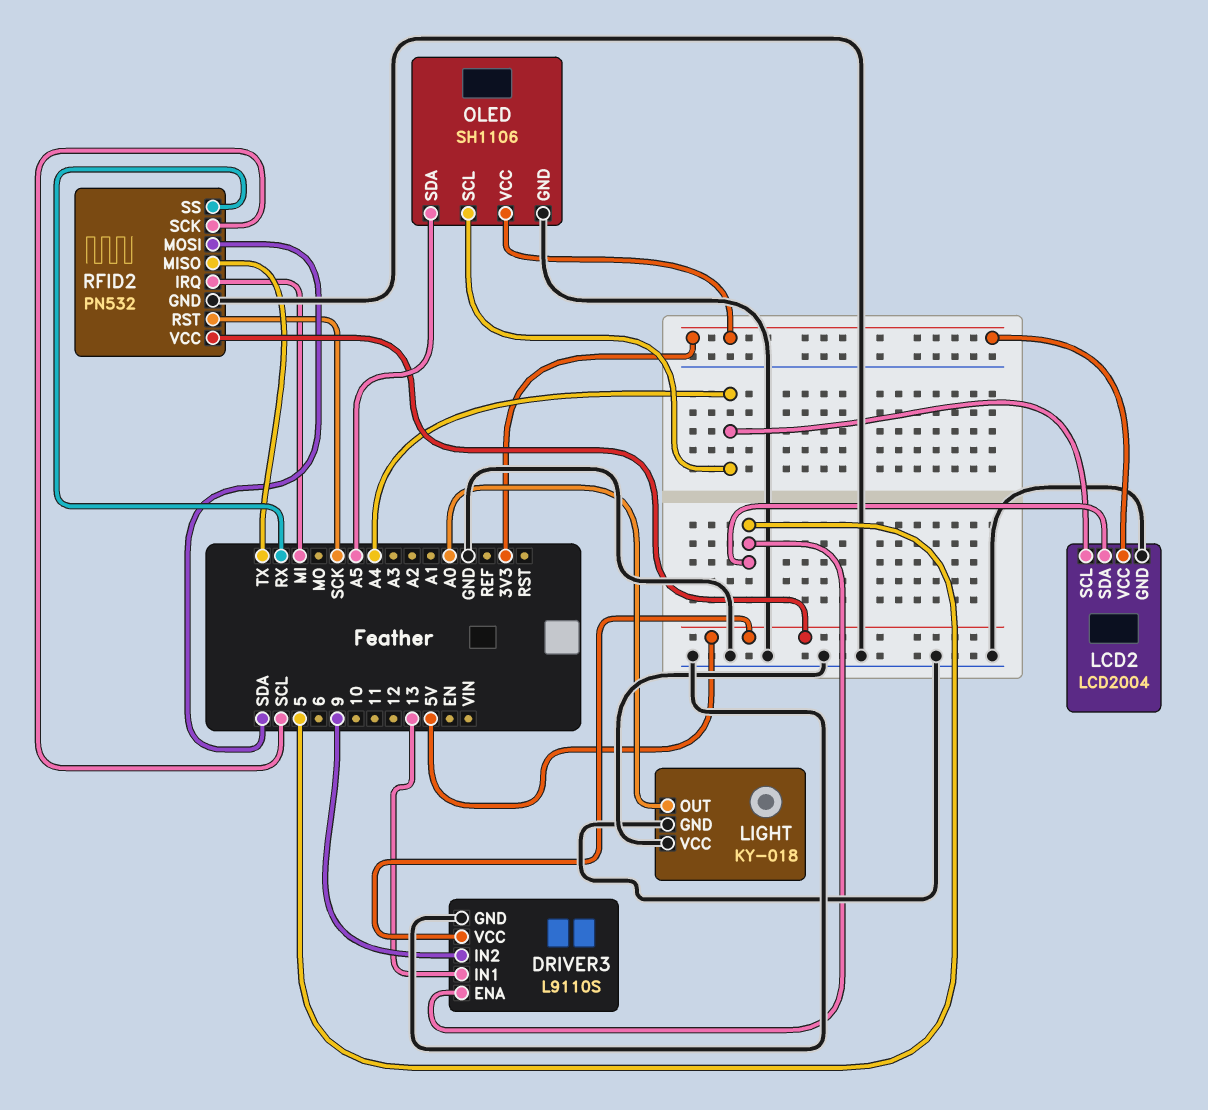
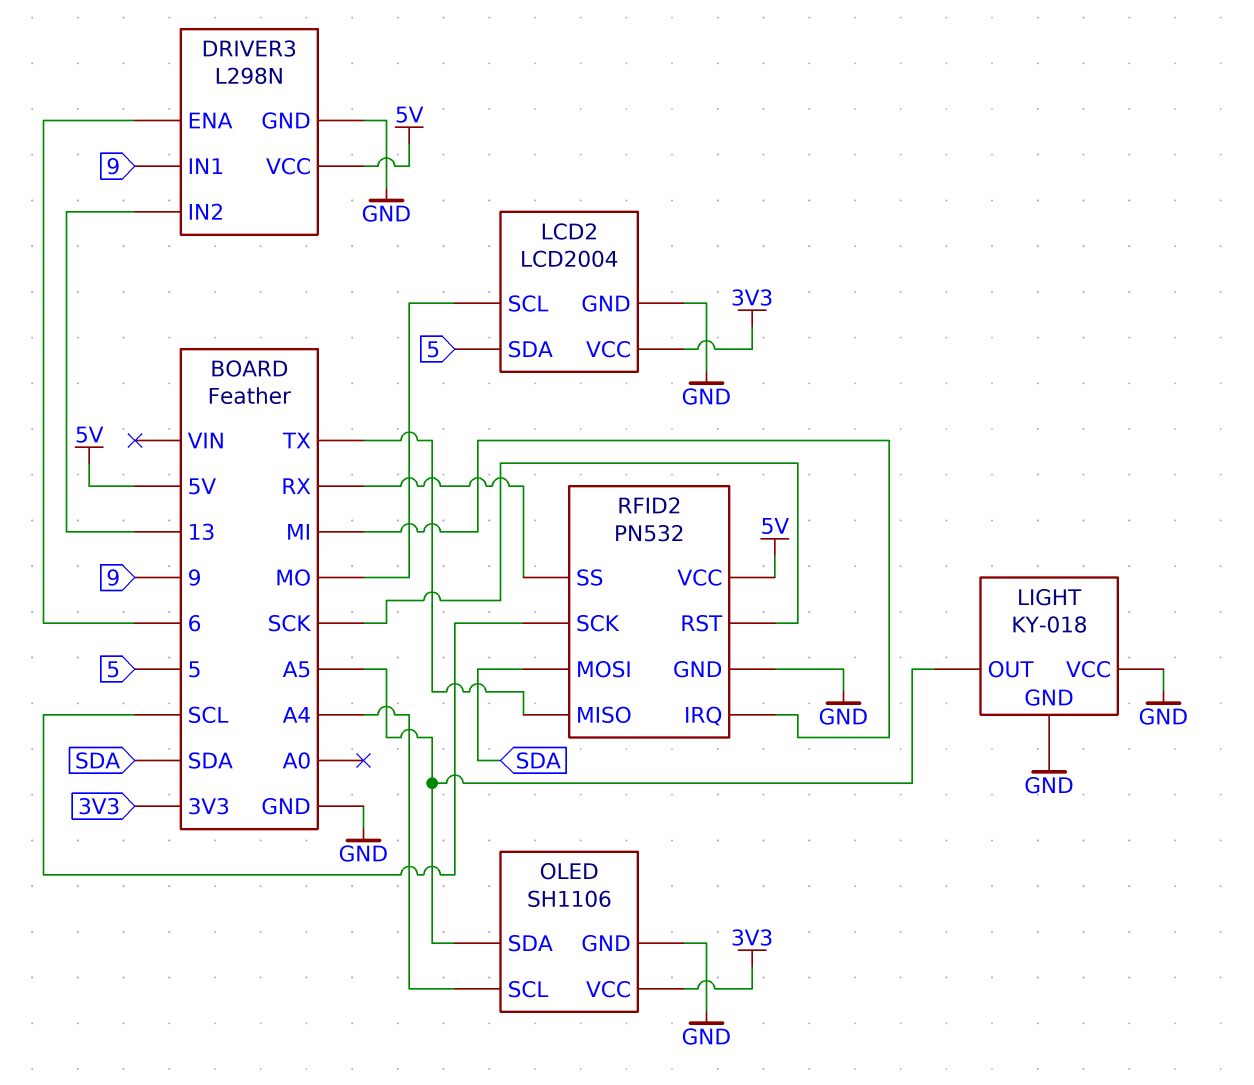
DRIVER3: L9110S -> L298N
DRIVER3 pin ENA: 5 -> 6
DRIVER3 pin IN1: 13 -> 9
DRIVER3 pin IN2: 9 -> 13
LCD2 pin SCL: A4 -> MO
LIGHT pin OUT: A0 -> A5

